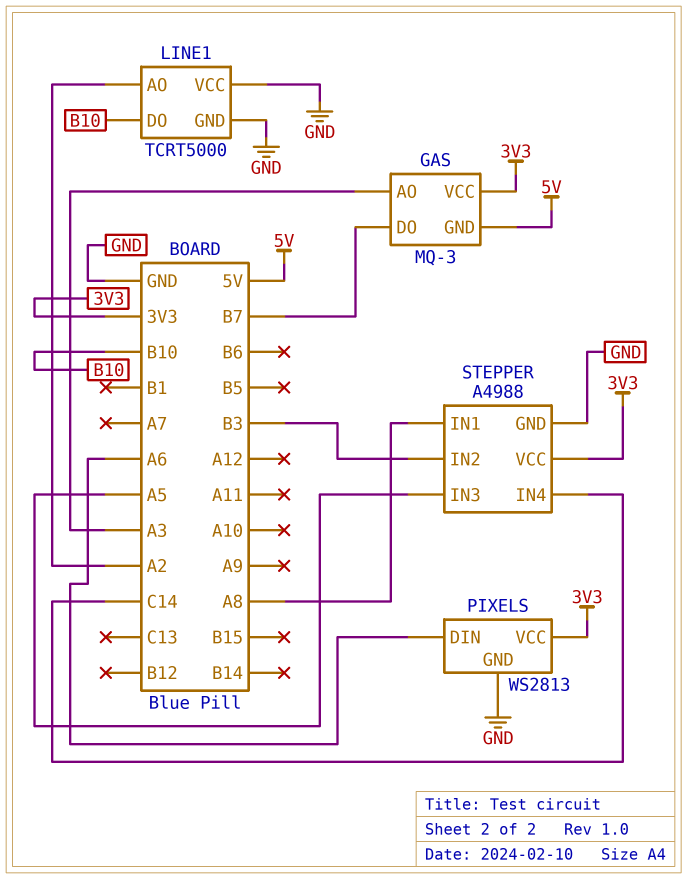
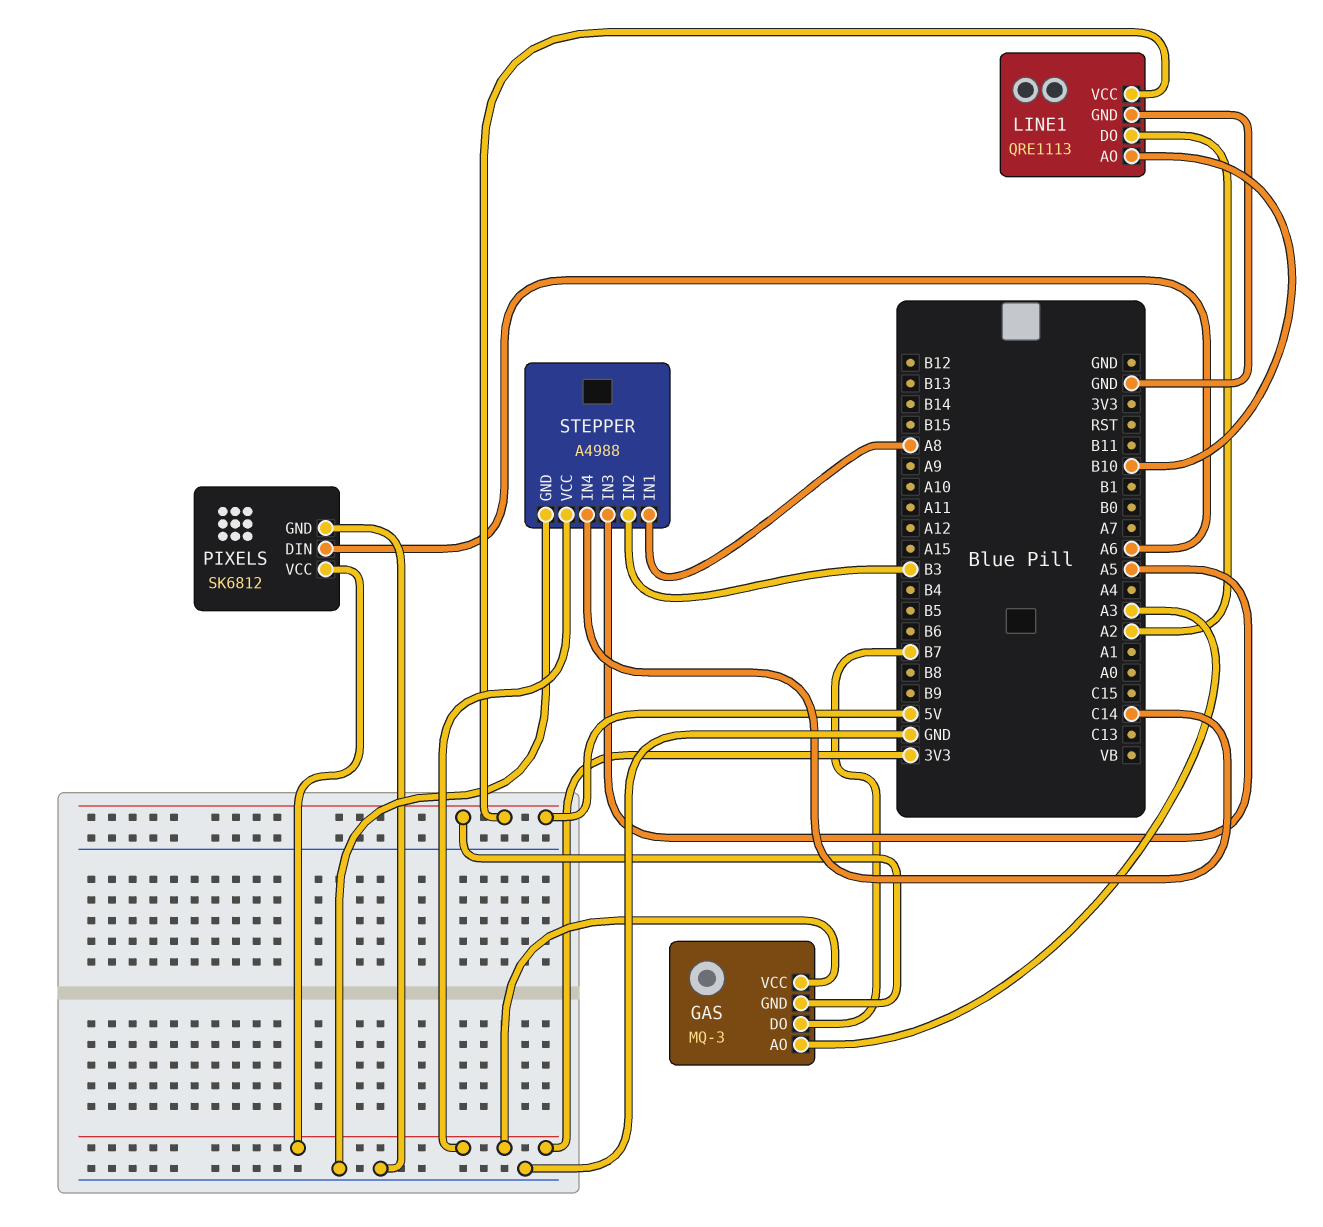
LINE1: TCRT5000 -> QRE1113
LINE1 pin AO: A2 -> B10
LINE1 pin DO: B10 -> A2
LINE1 pin VCC: GND -> 5V
PIXELS: WS2813 -> SK6812

